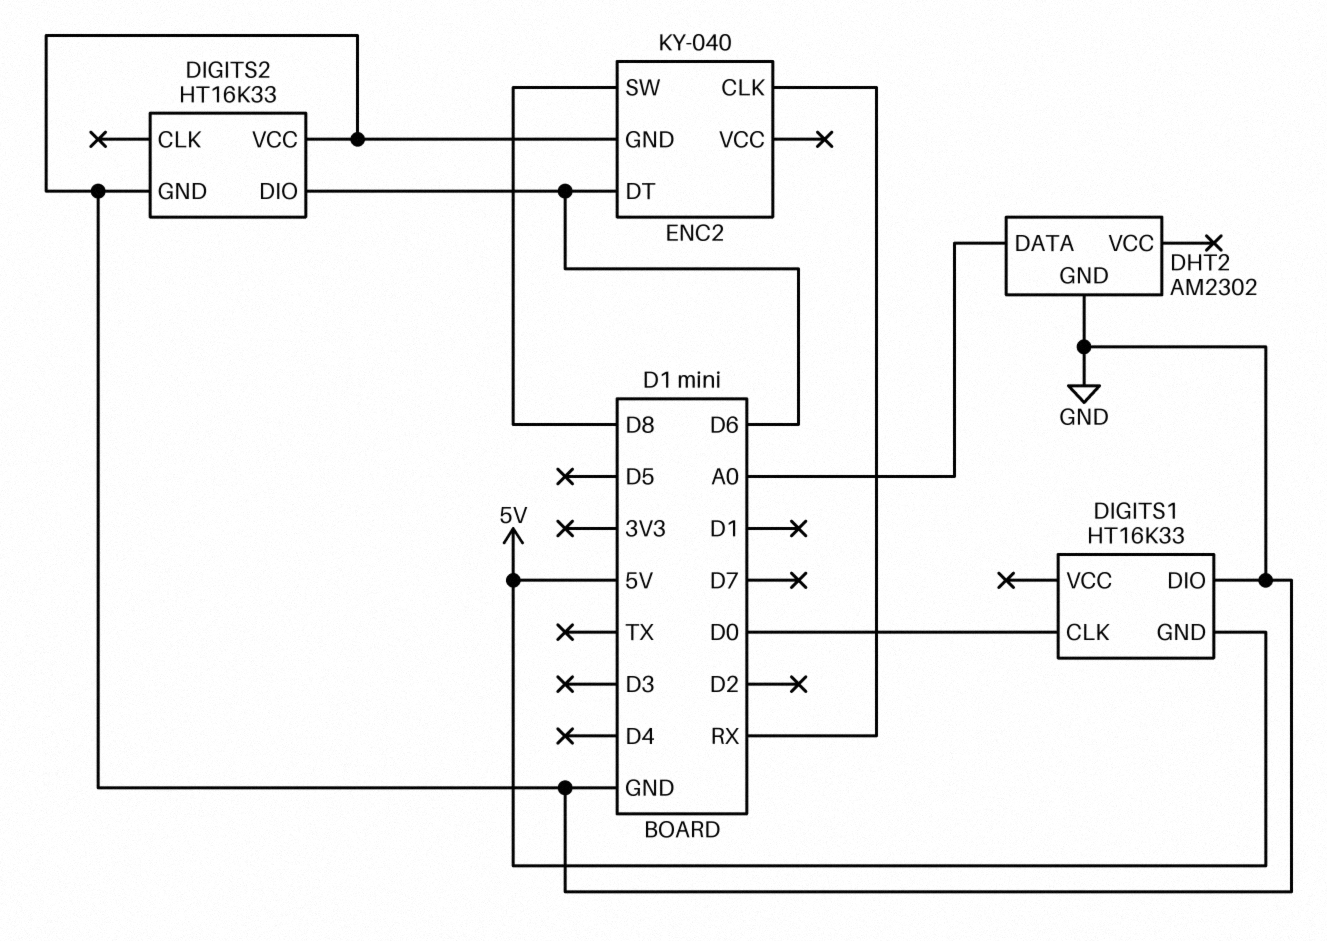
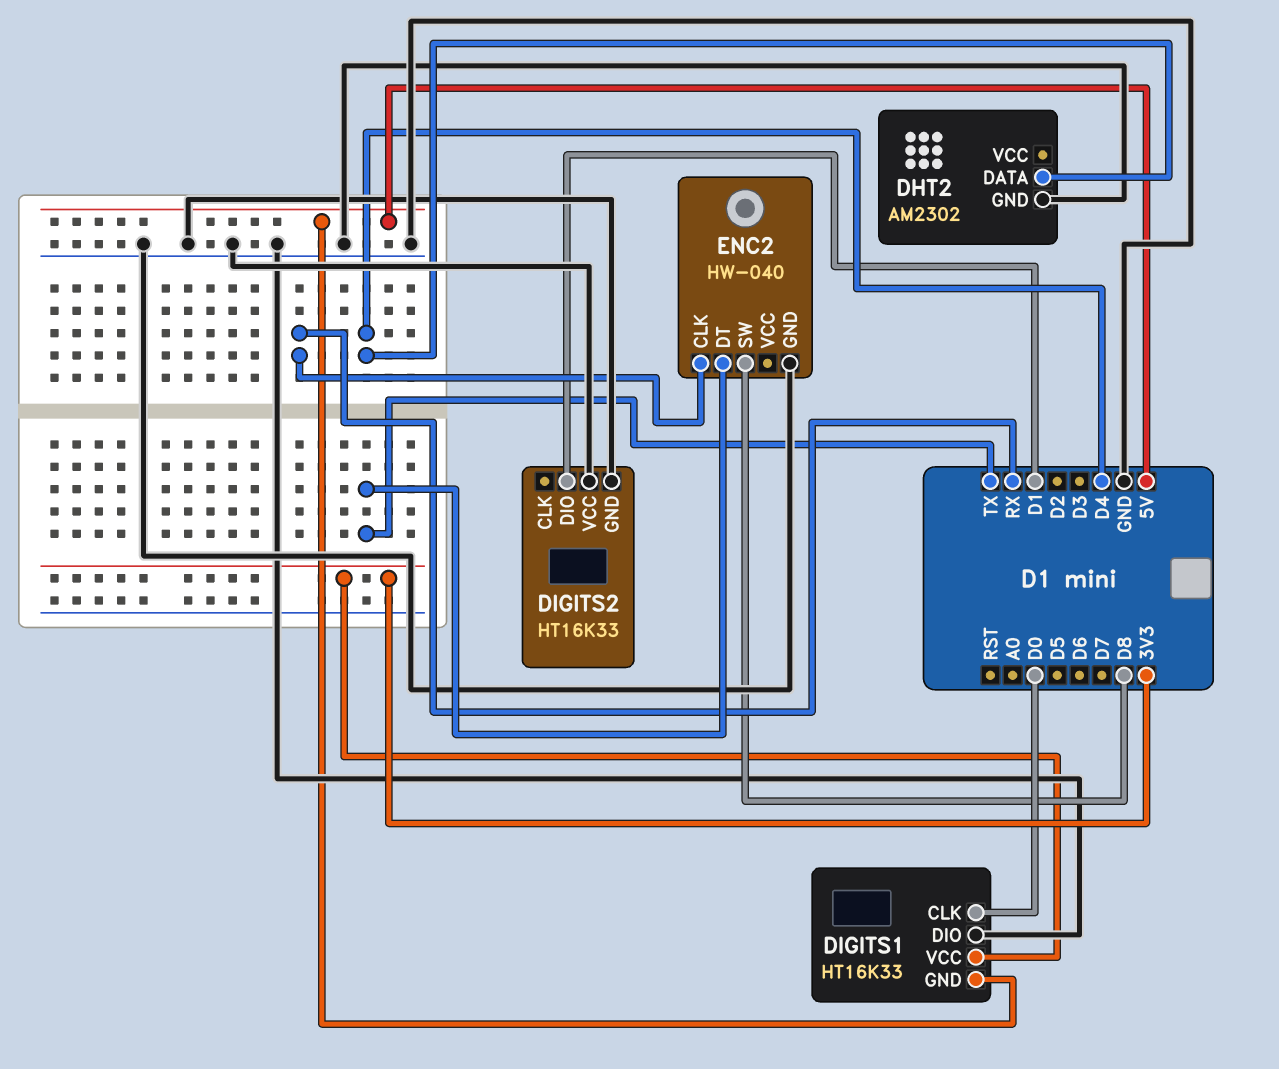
DHT2 pin DATA: A0 -> D4
DIGITS1 pin VCC: none -> 3V3
DIGITS2 pin DIO: D6 -> D1
ENC2: KY-040 -> HW-040
ENC2 pin DT: D6 -> TX

